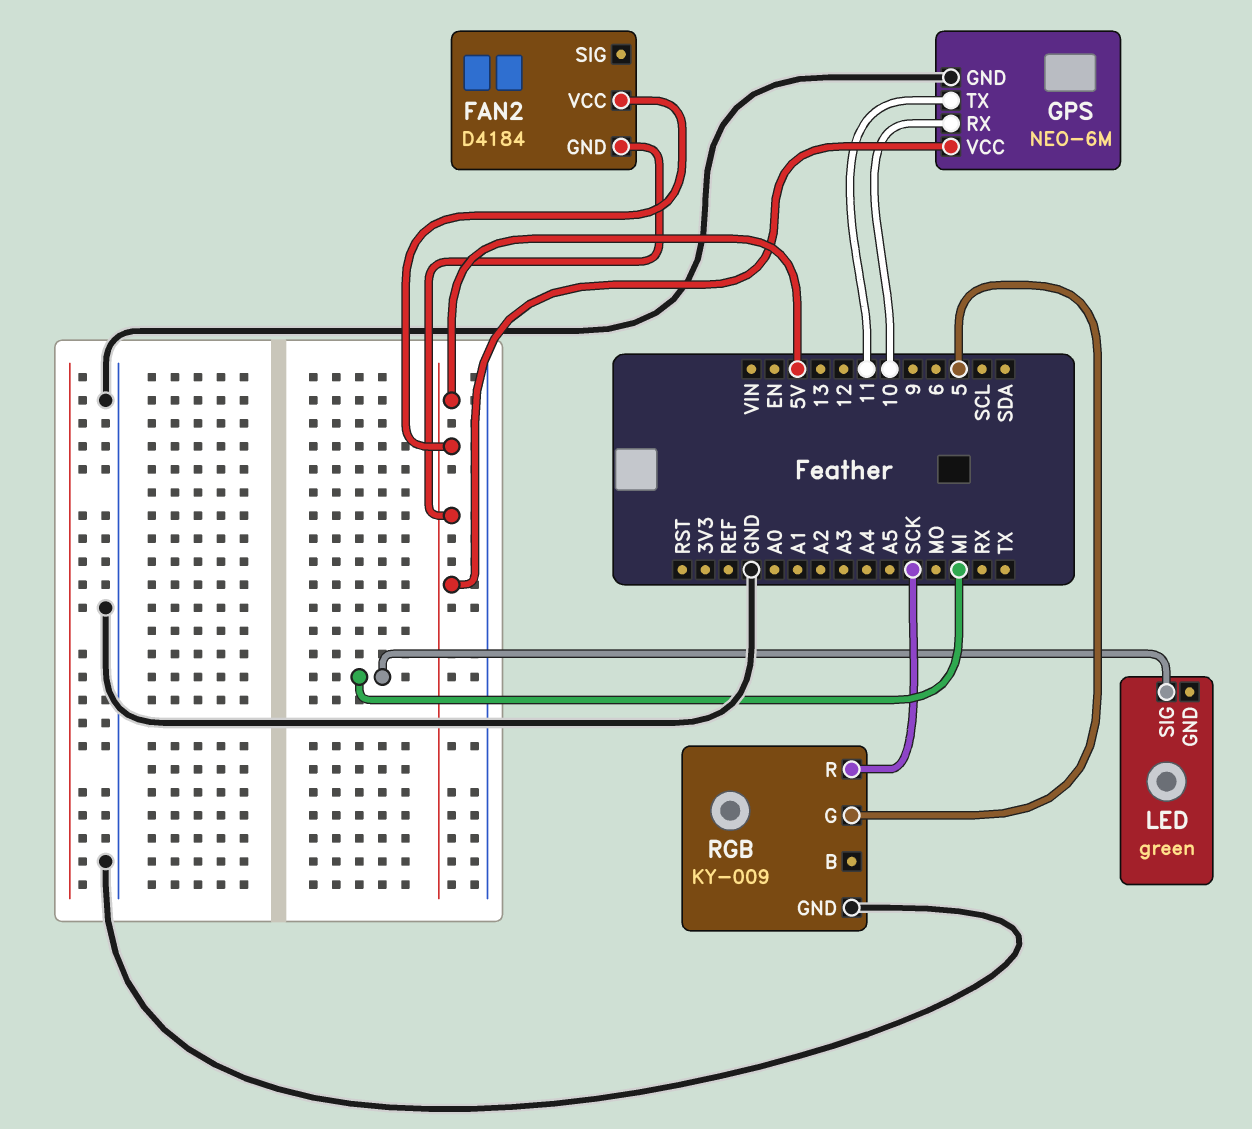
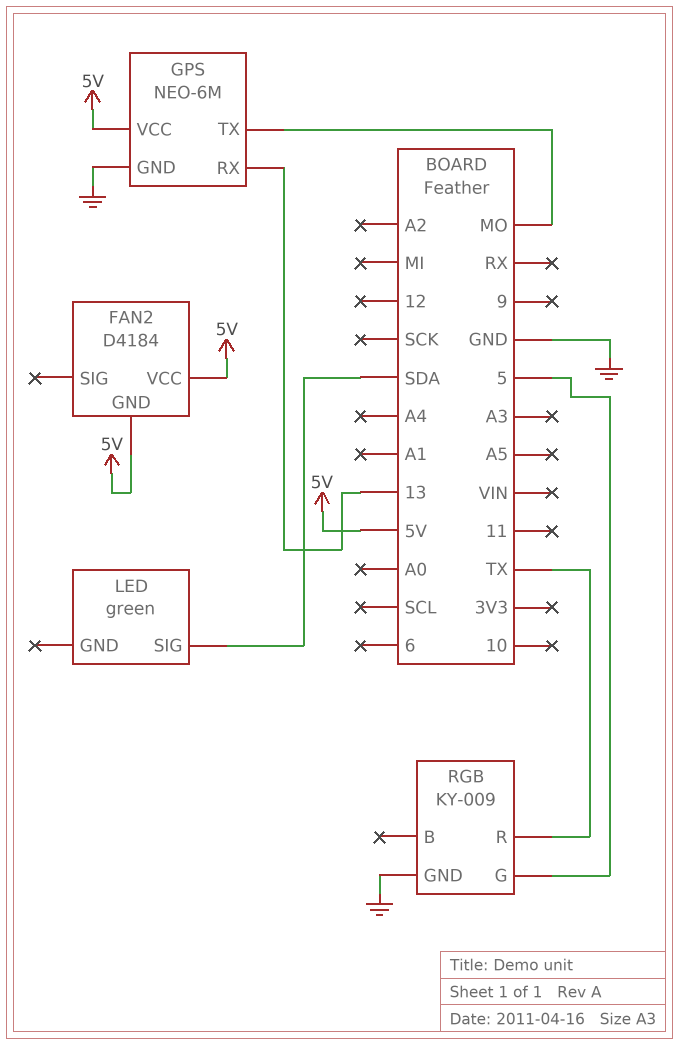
GPS pin RX: 10 -> 13
GPS pin TX: 11 -> MO
LED pin SIG: MI -> SDA
RGB pin R: SCK -> TX

